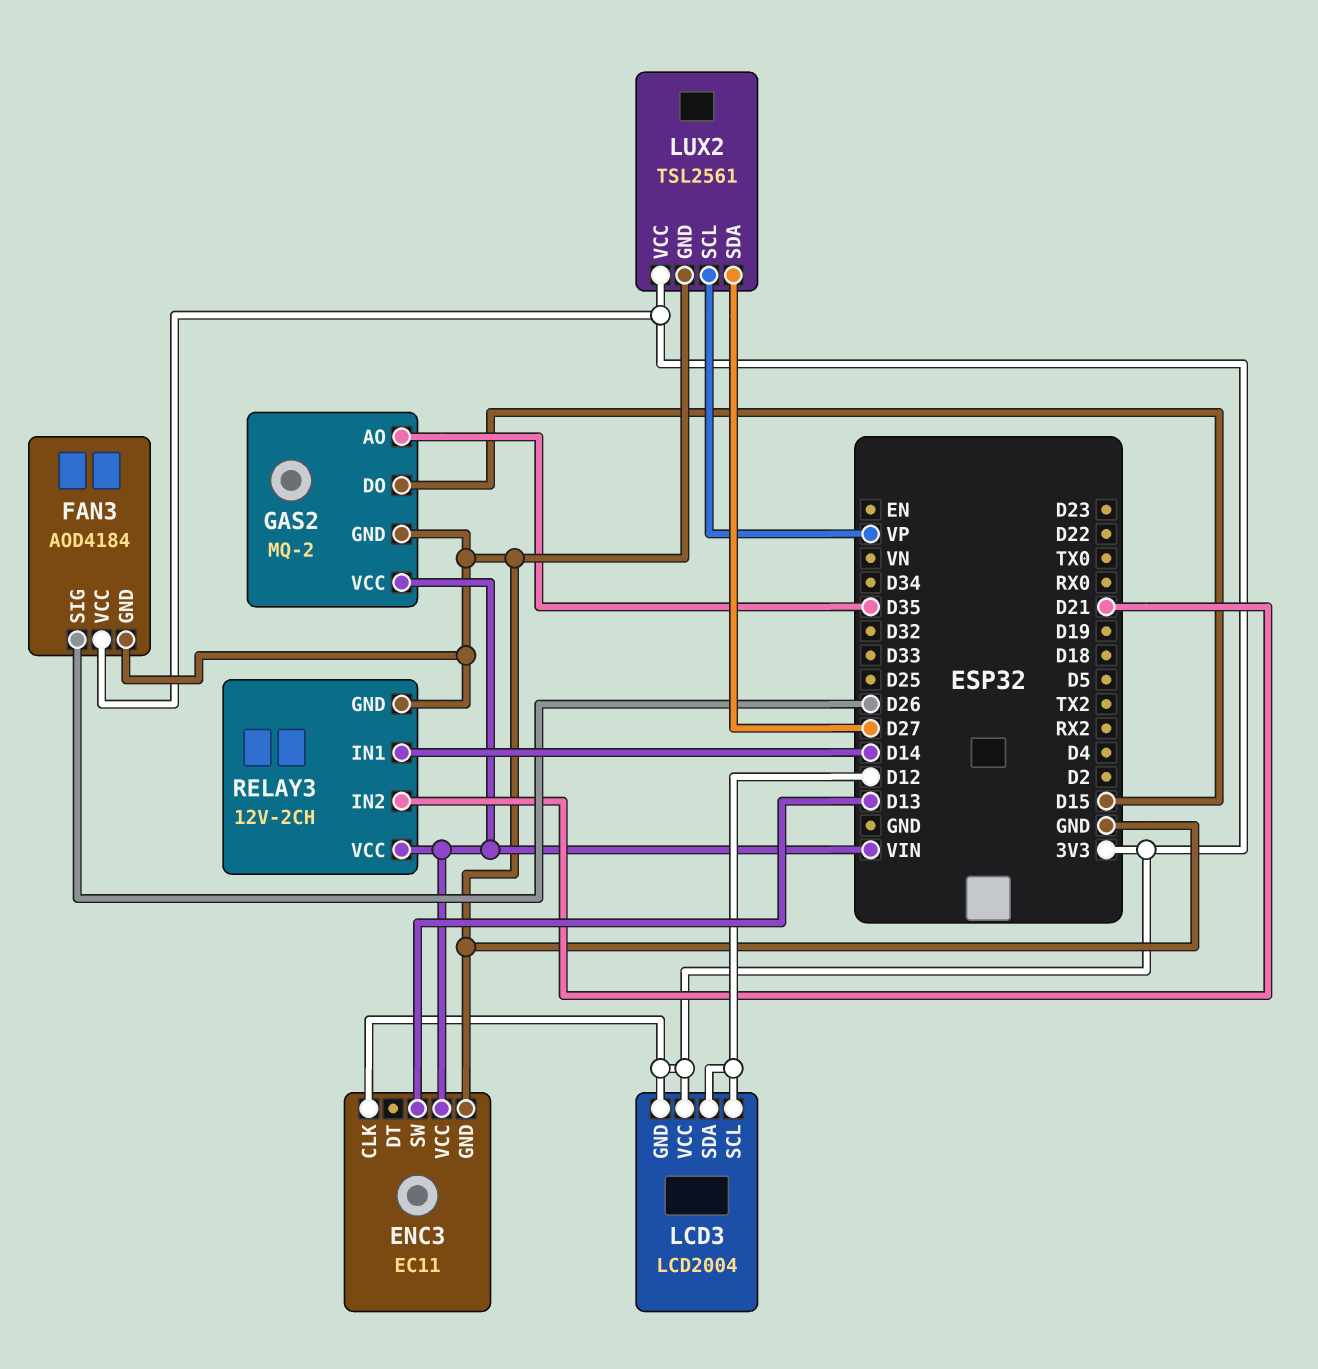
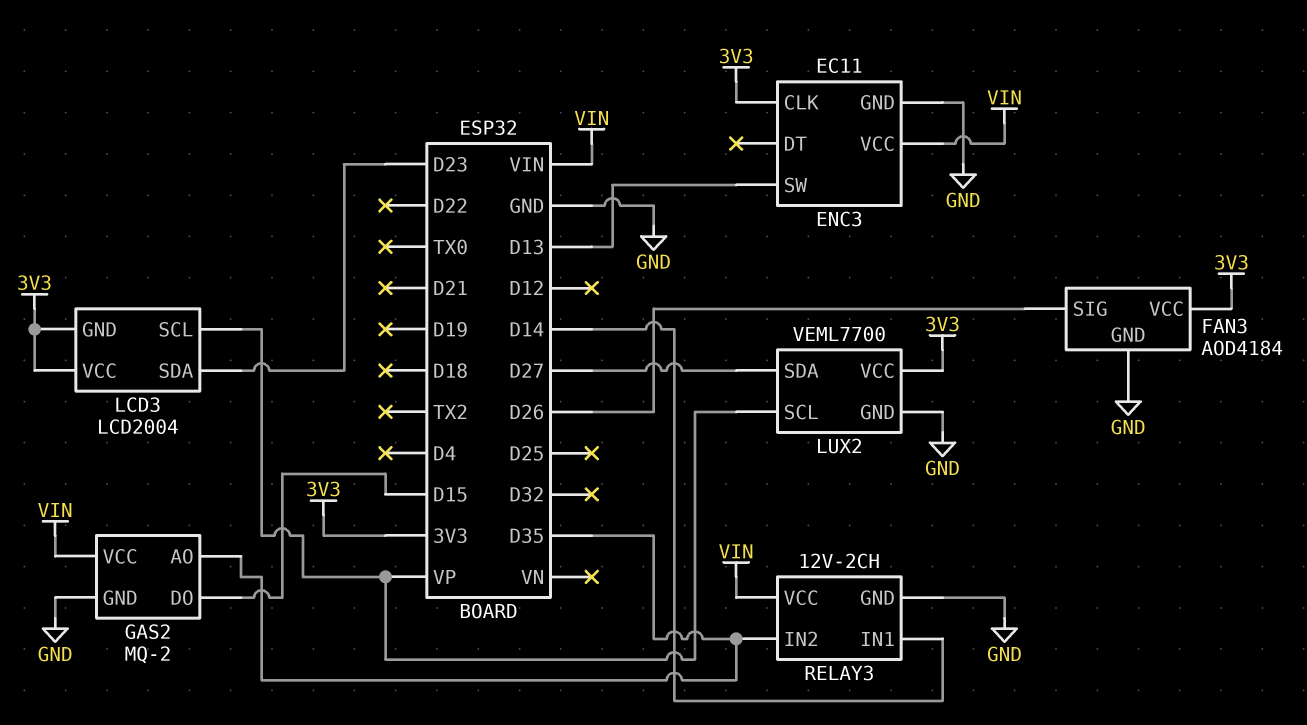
LCD3 pin SCL: D12 -> VP
LCD3 pin SDA: D12 -> D23
LUX2: TSL2561 -> VEML7700
RELAY3 pin IN2: D21 -> D35

